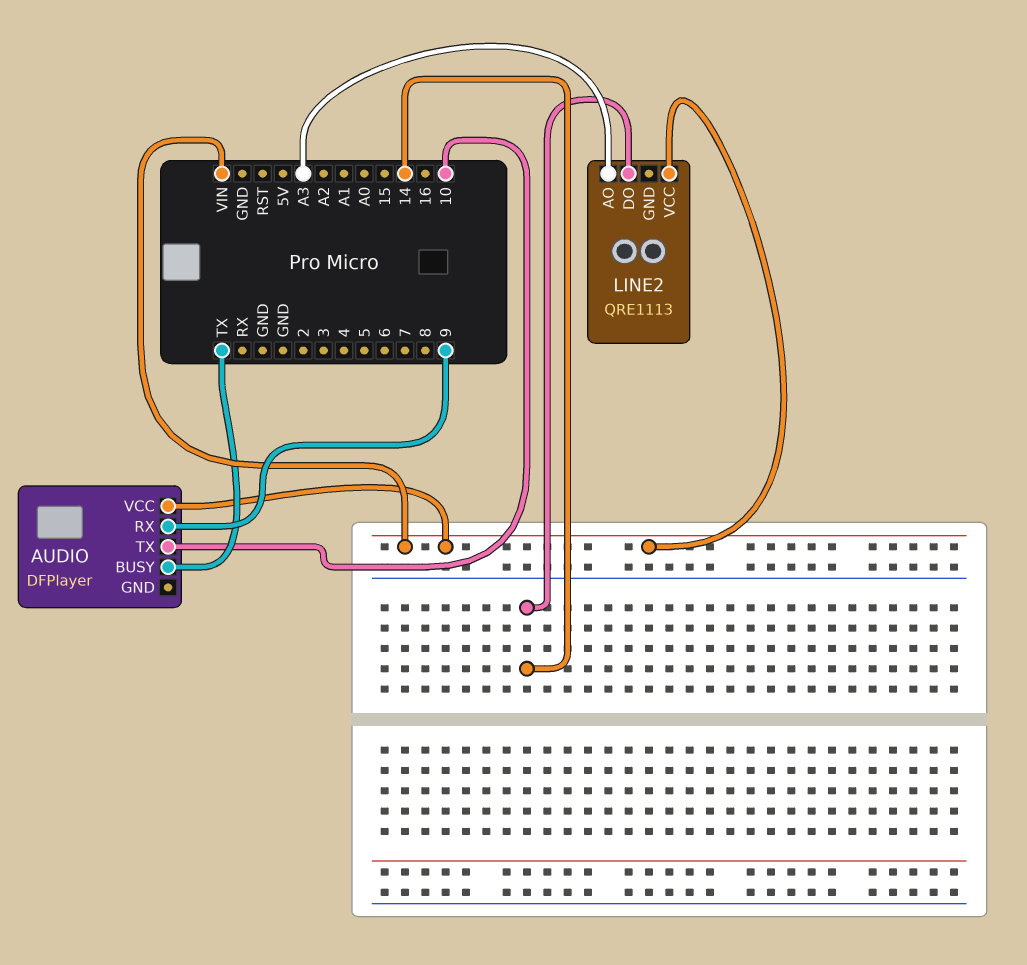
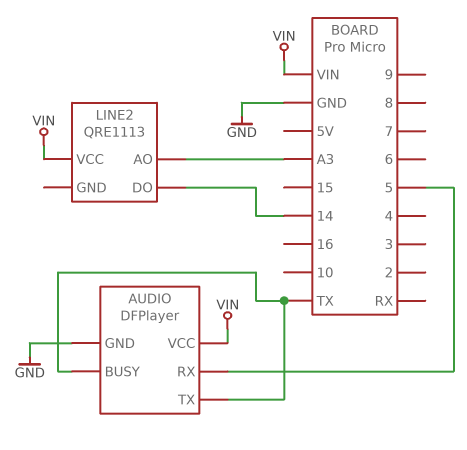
AUDIO pin GND: none -> GND
AUDIO pin RX: 9 -> 5
AUDIO pin TX: 10 -> TX

